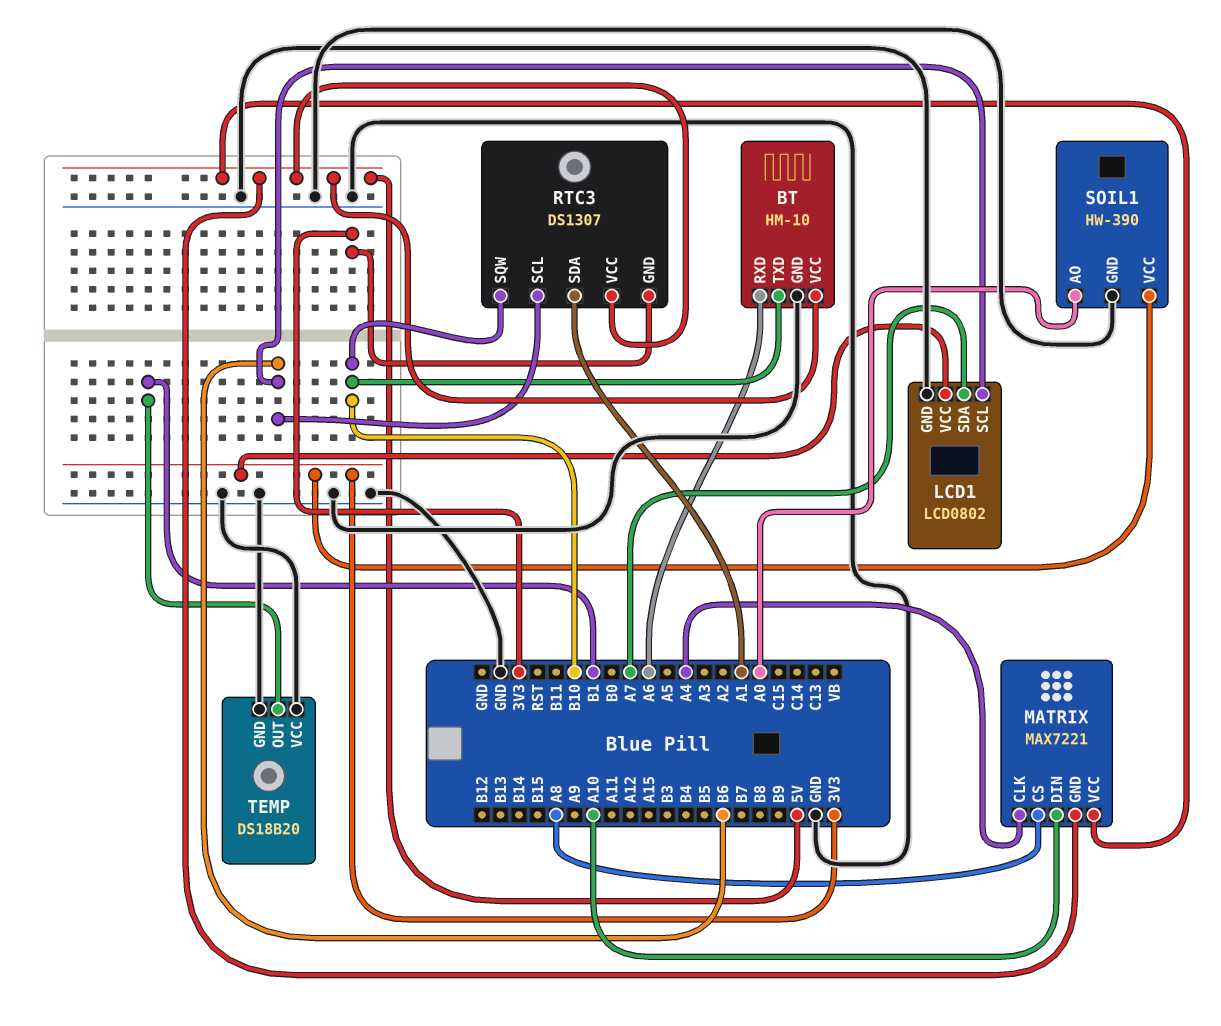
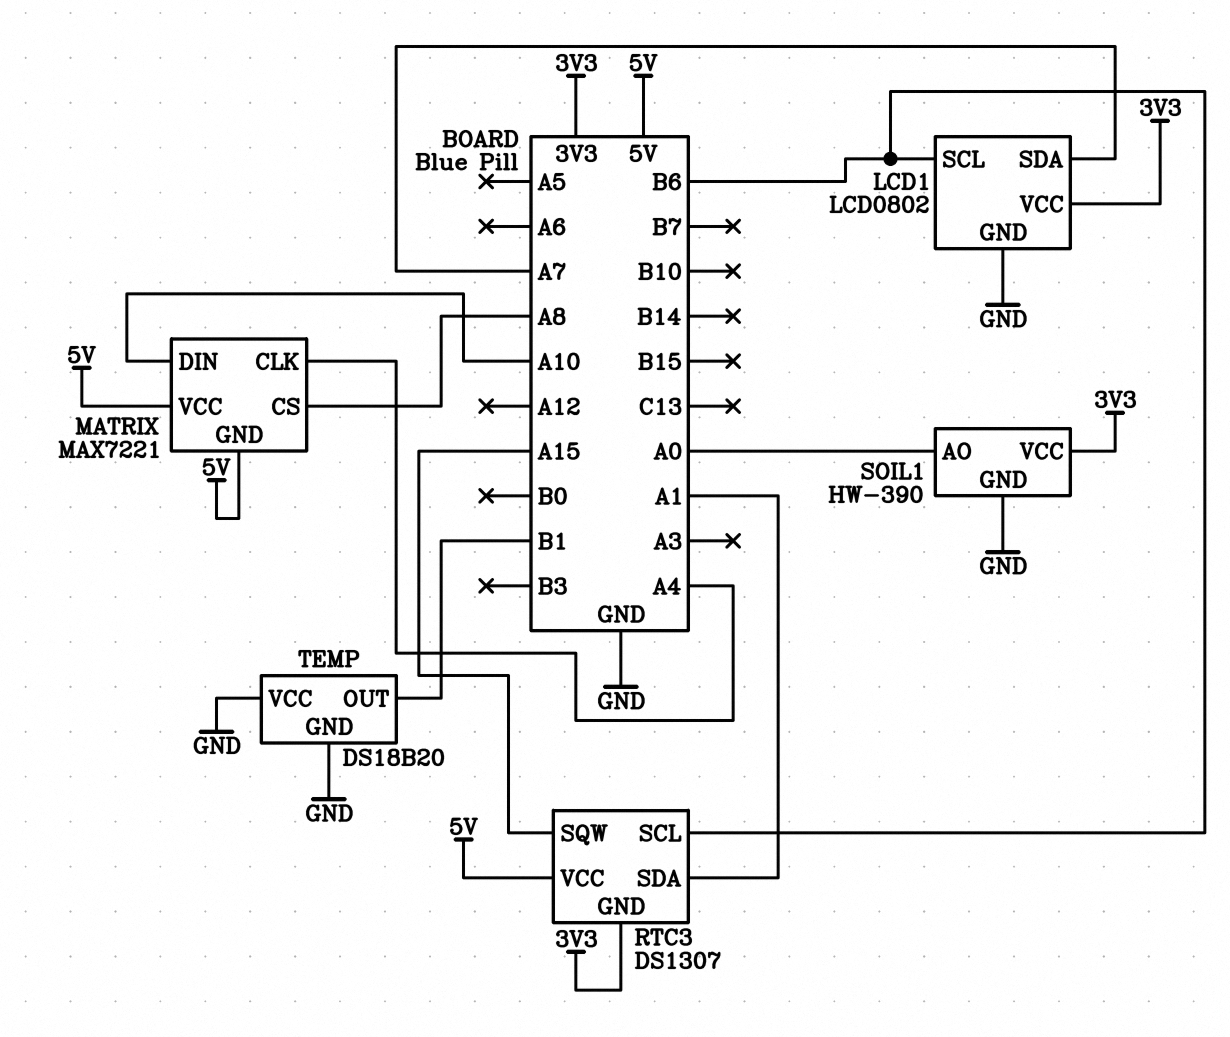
BT: HM-10 -> none
BT pin GND: GND -> none
BT pin RXD: A6 -> none
BT pin TXD: B10 -> none
BT pin VCC: 5V -> none
RTC3 pin SQW: B10 -> A15

